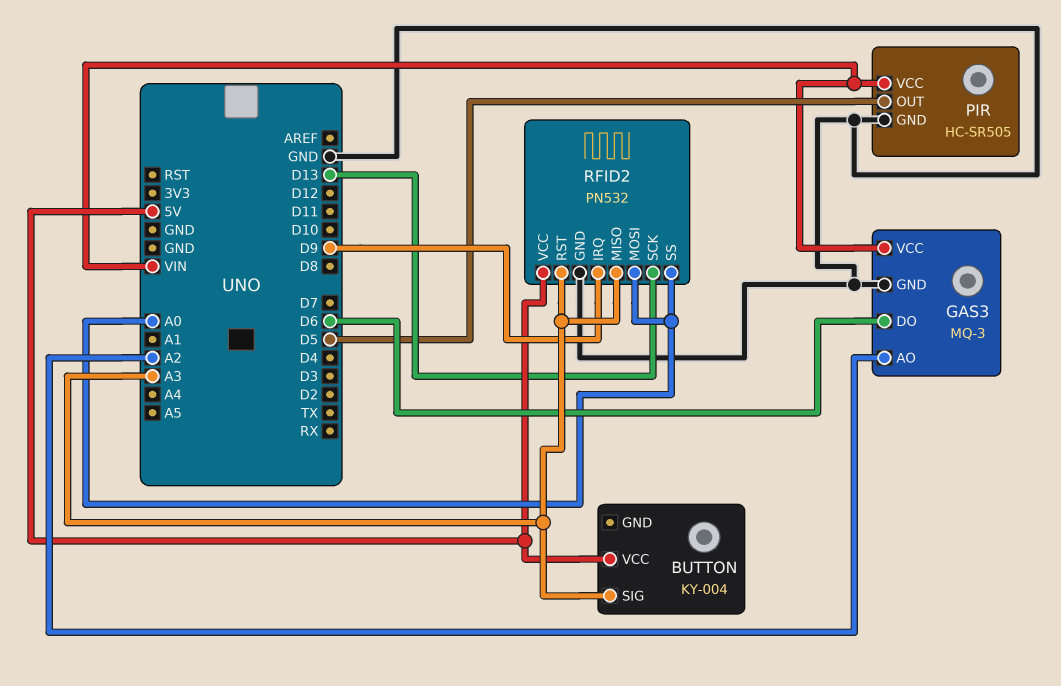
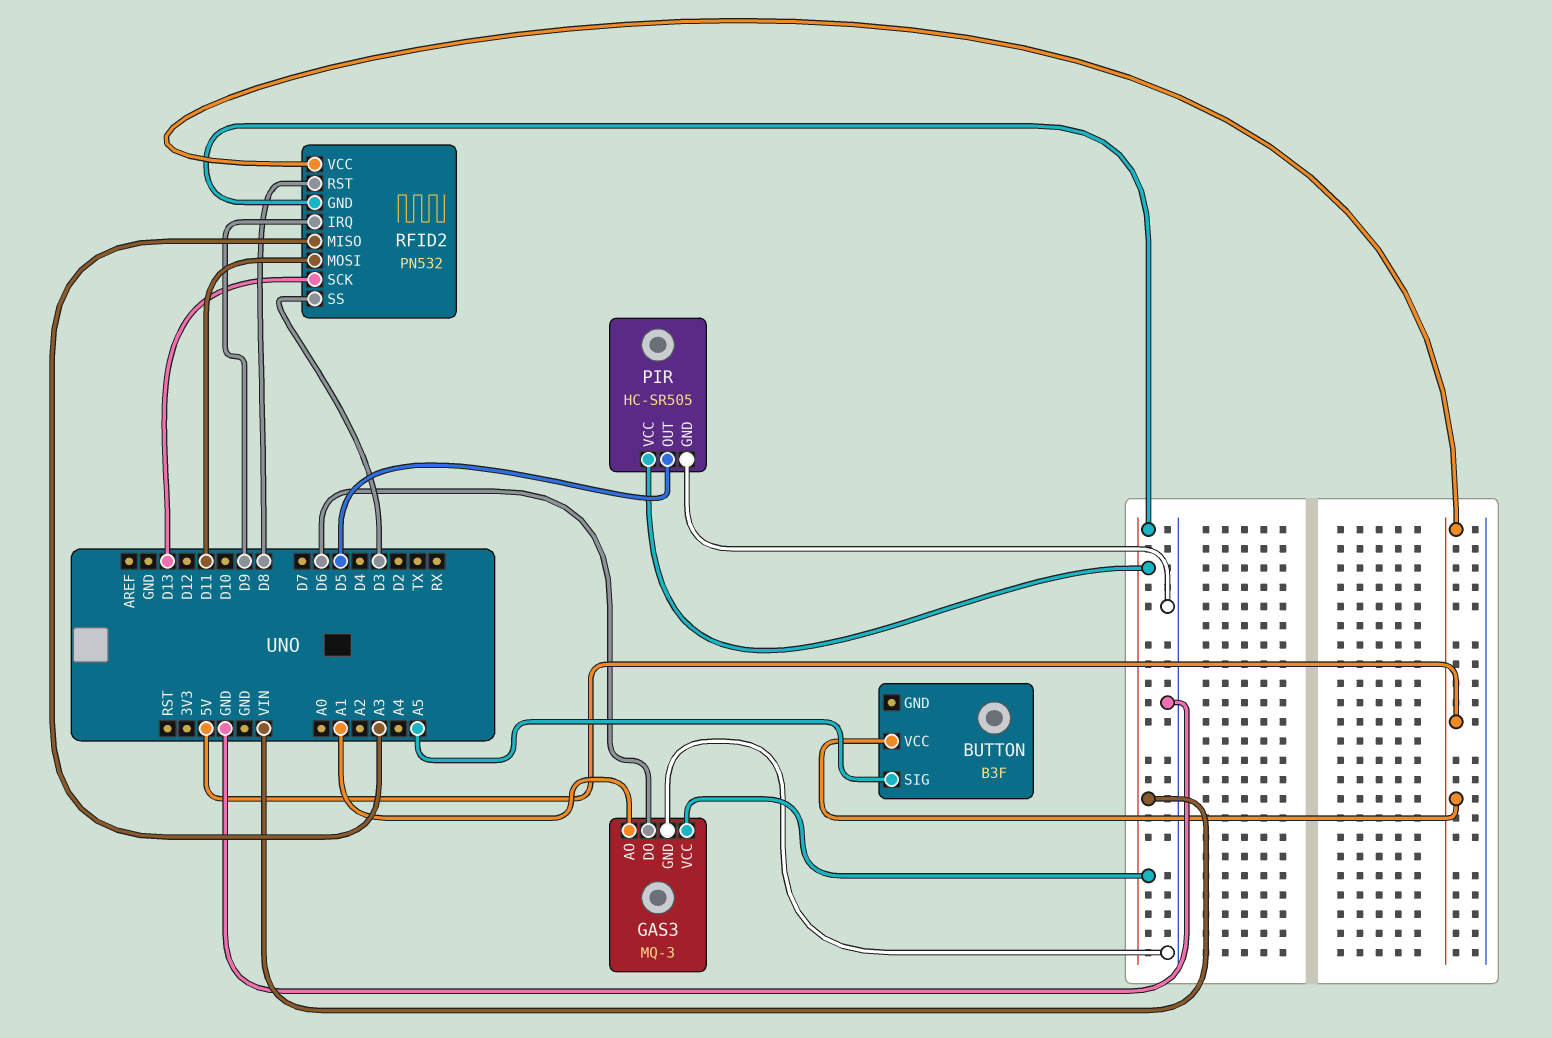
BUTTON: KY-004 -> B3F
BUTTON pin SIG: A3 -> A5
GAS3 pin AO: A2 -> A1
RFID2 pin GND: GND -> VIN
RFID2 pin MOSI: A0 -> D11
RFID2 pin RST: A3 -> D8
RFID2 pin SS: A0 -> D3

